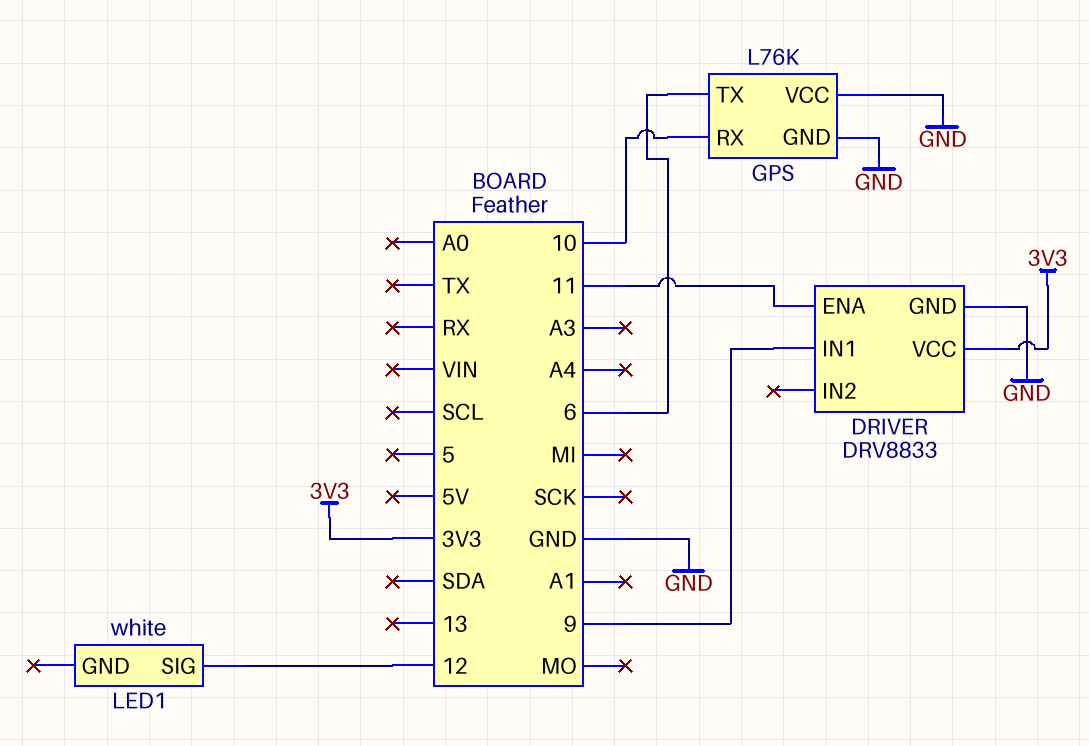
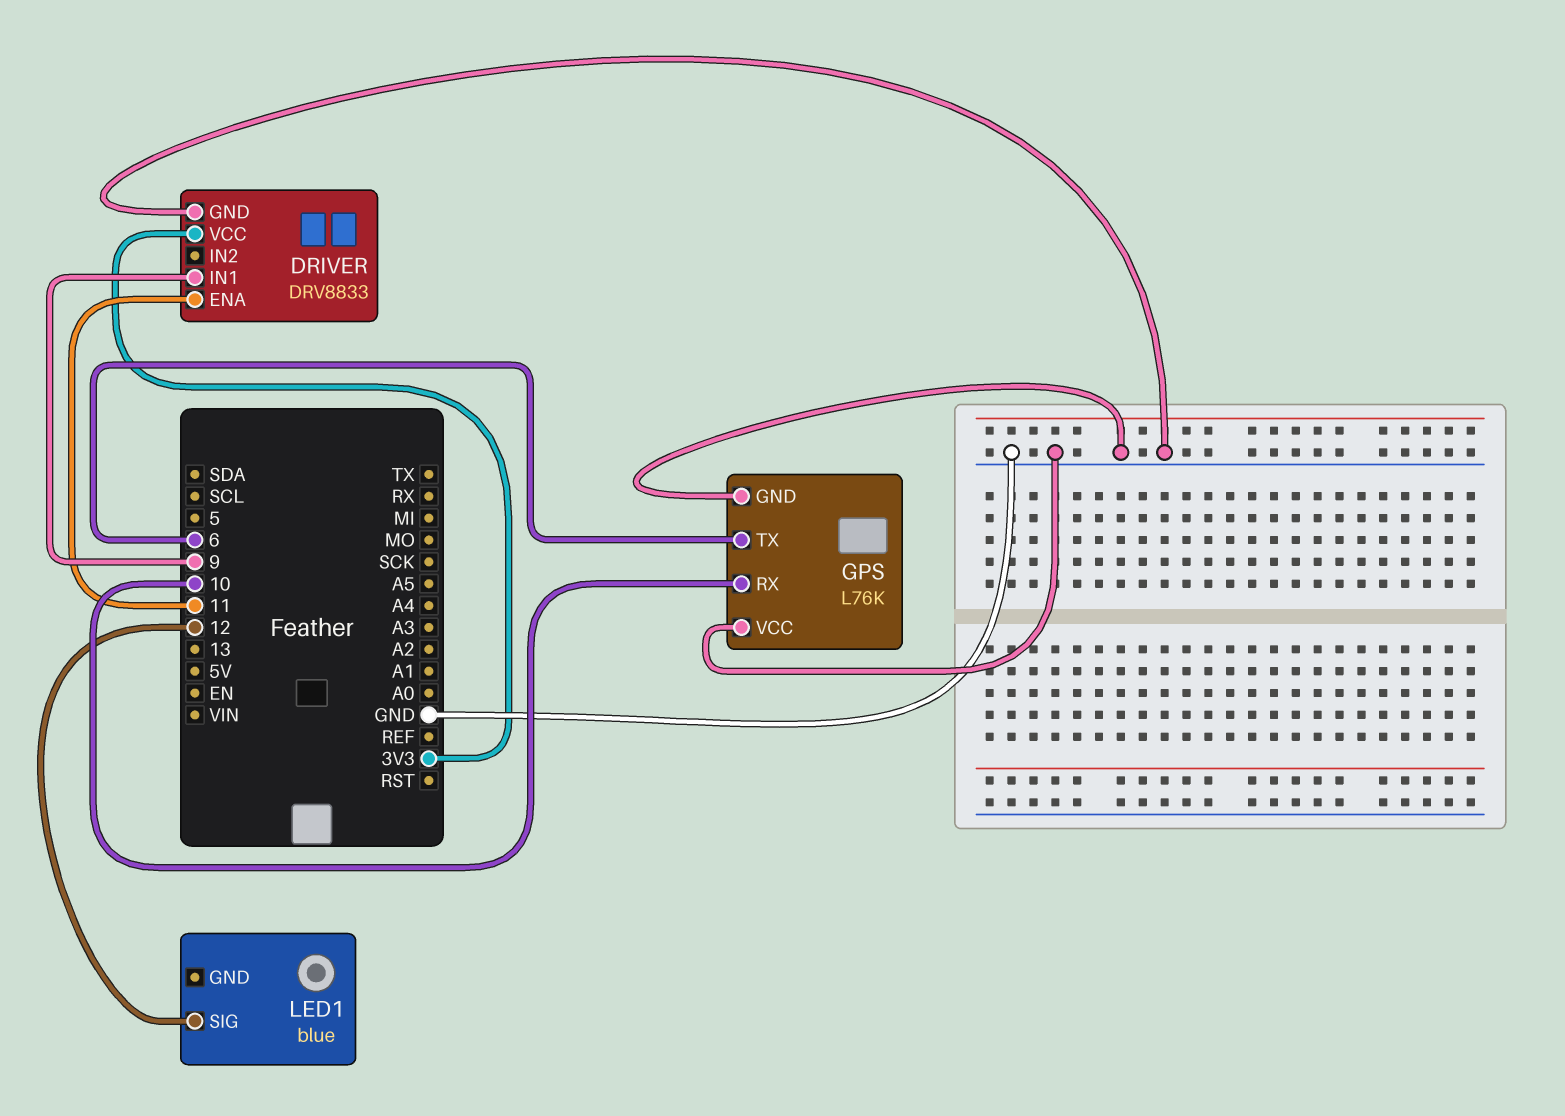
LED1: white -> blue

